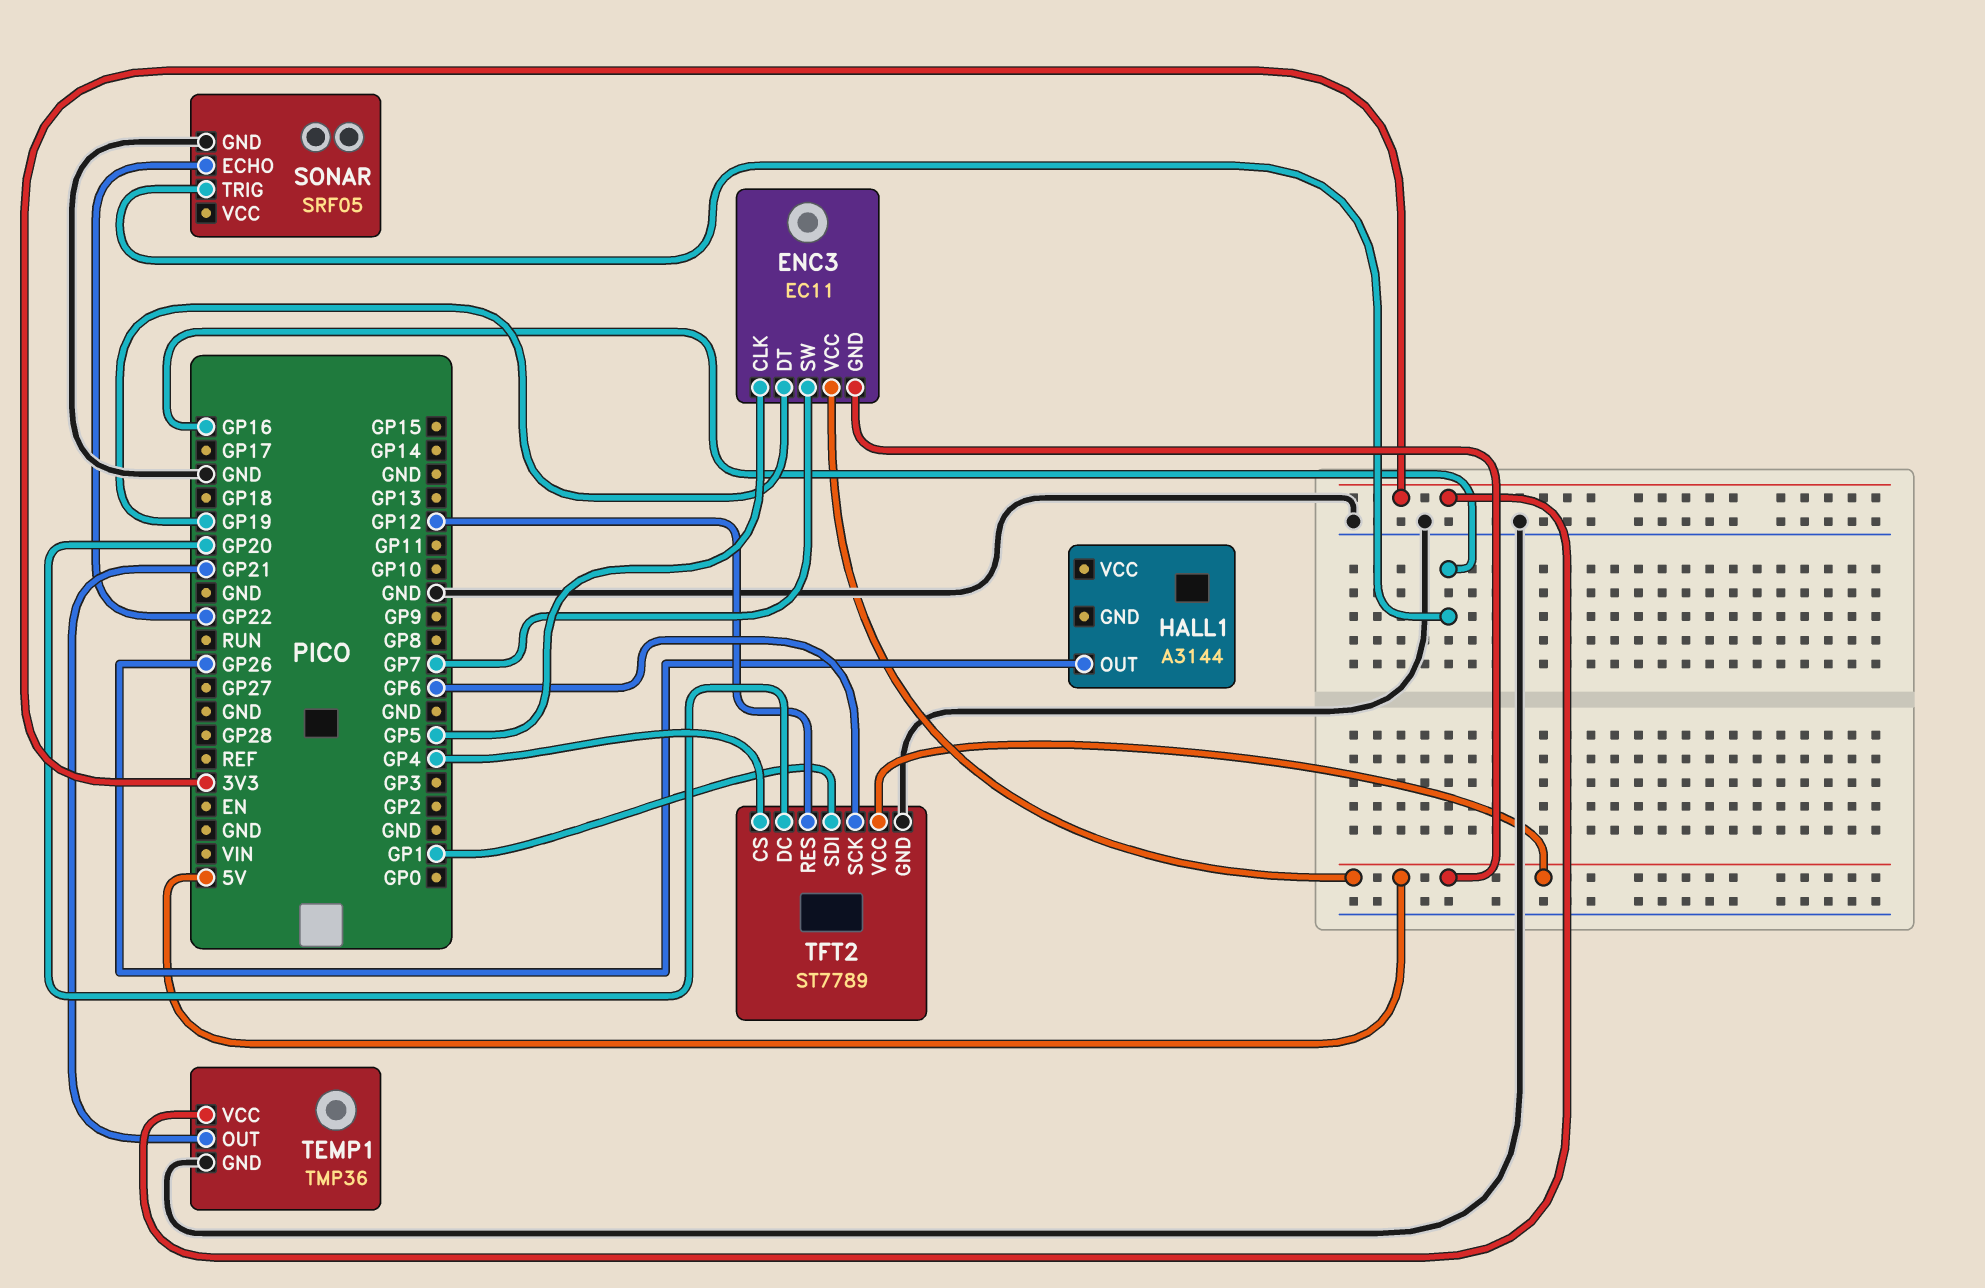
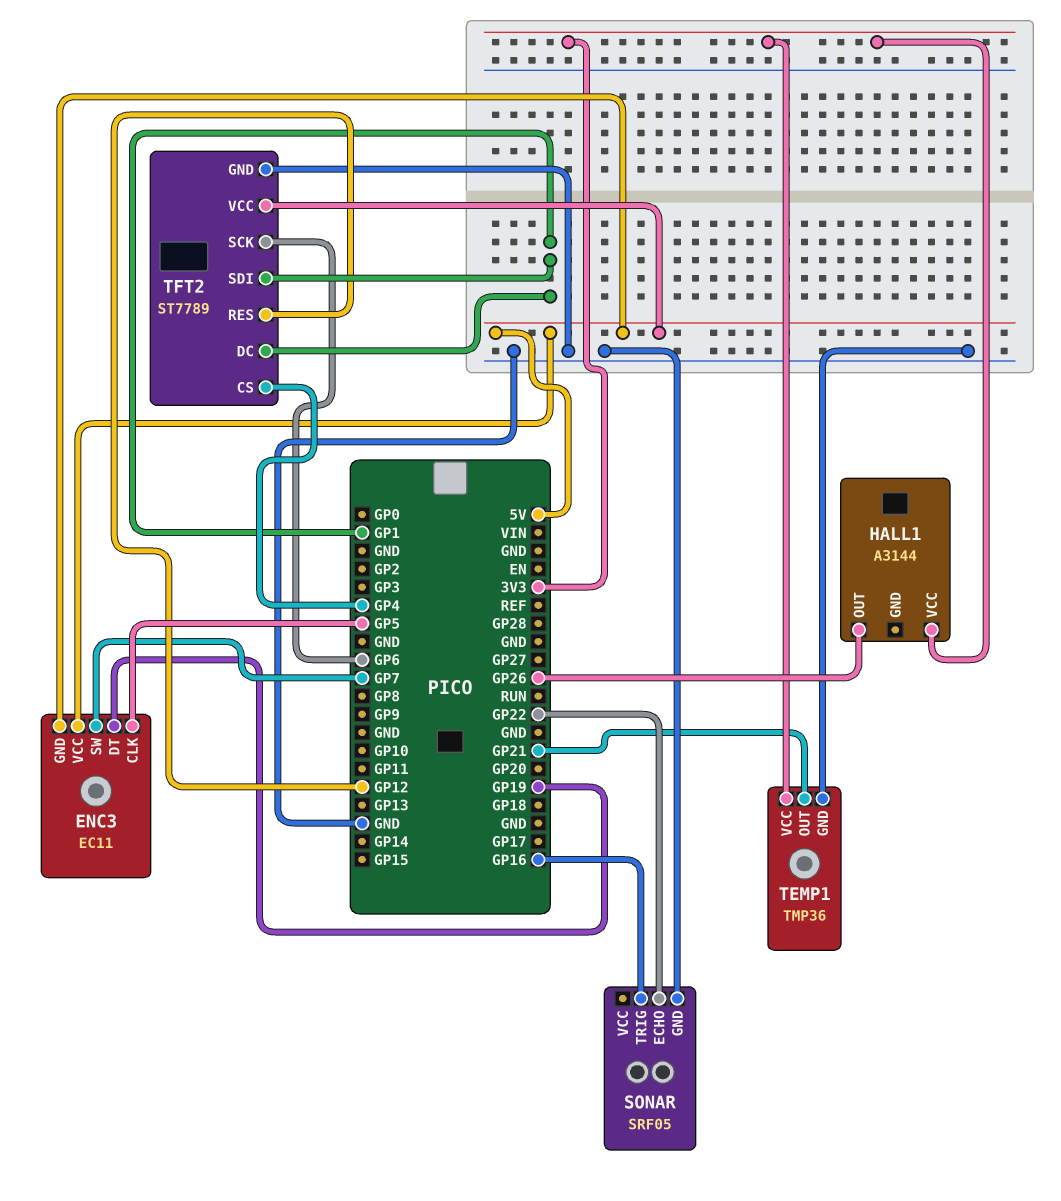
HALL1 pin VCC: none -> 3V3
TFT2 pin DC: GP20 -> GP1

